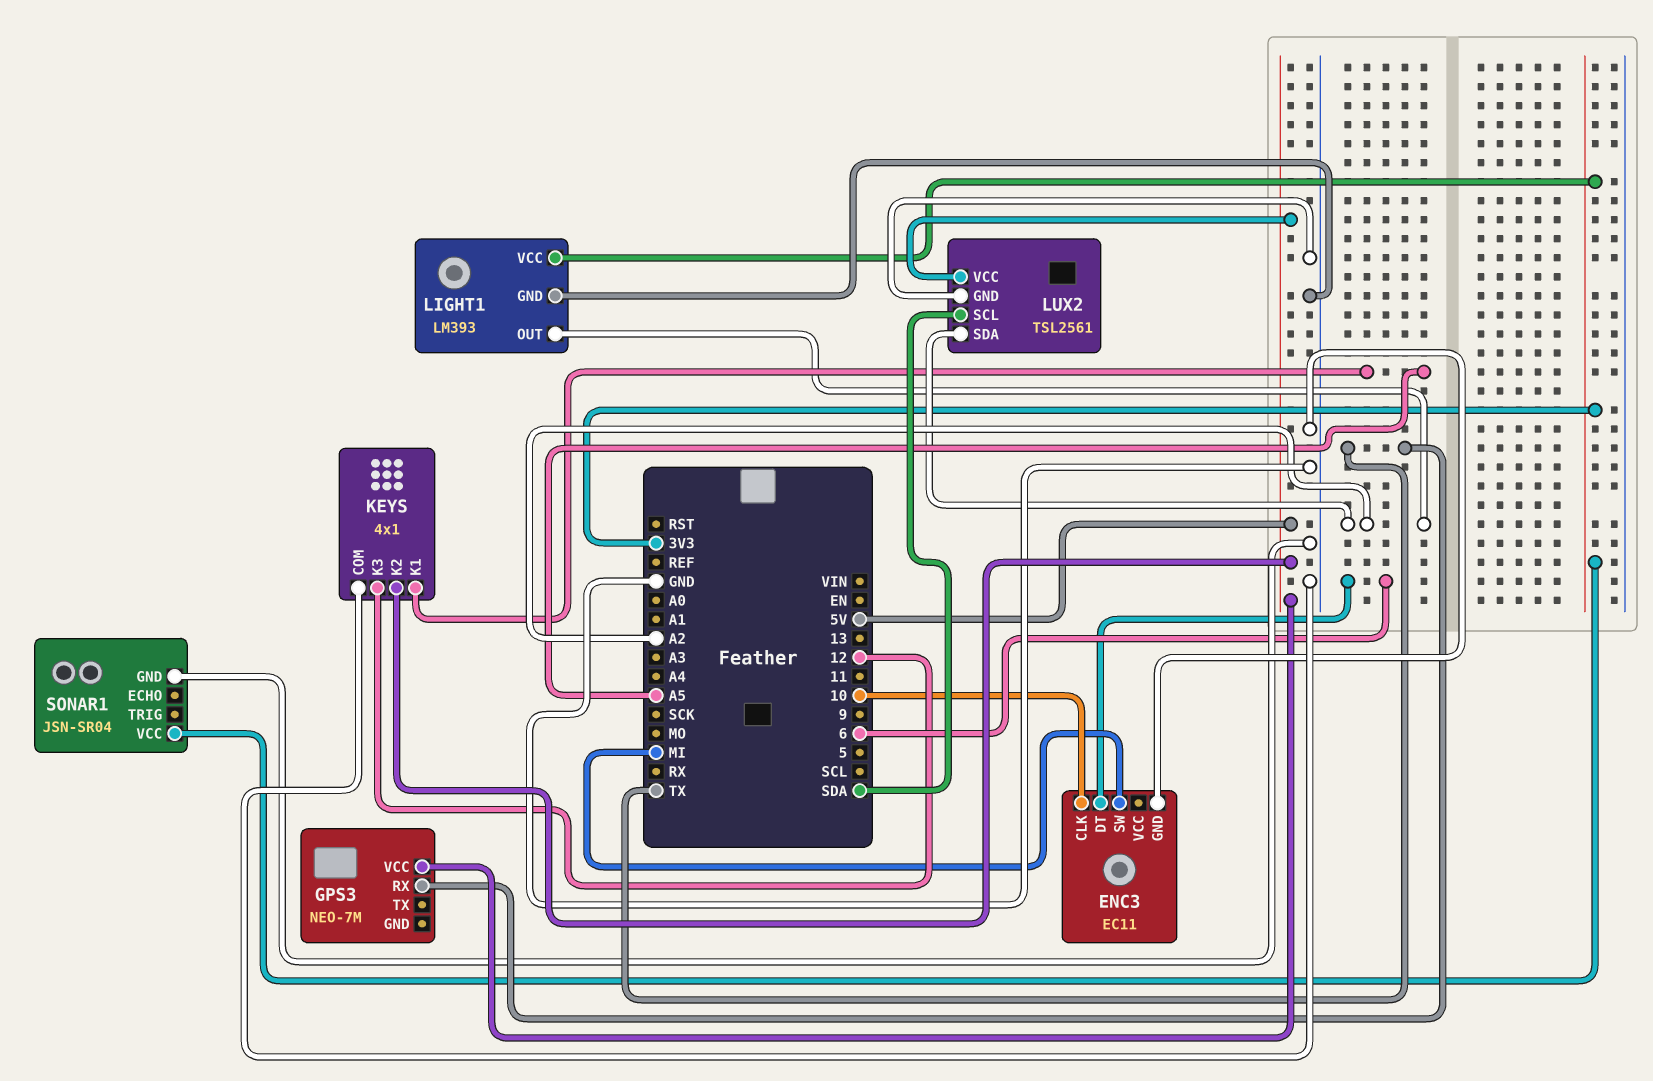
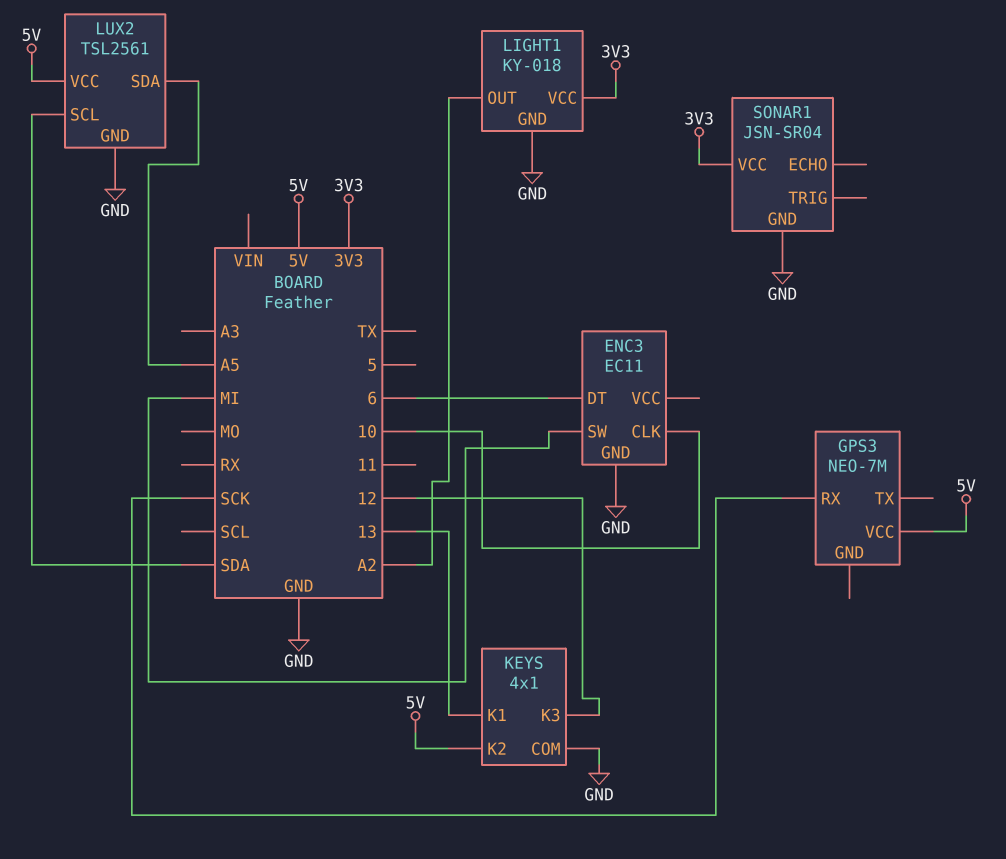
GPS3 pin RX: TX -> SCK
KEYS pin K1: A5 -> 13
LIGHT1: LM393 -> KY-018
LUX2 pin SDA: A2 -> A5

